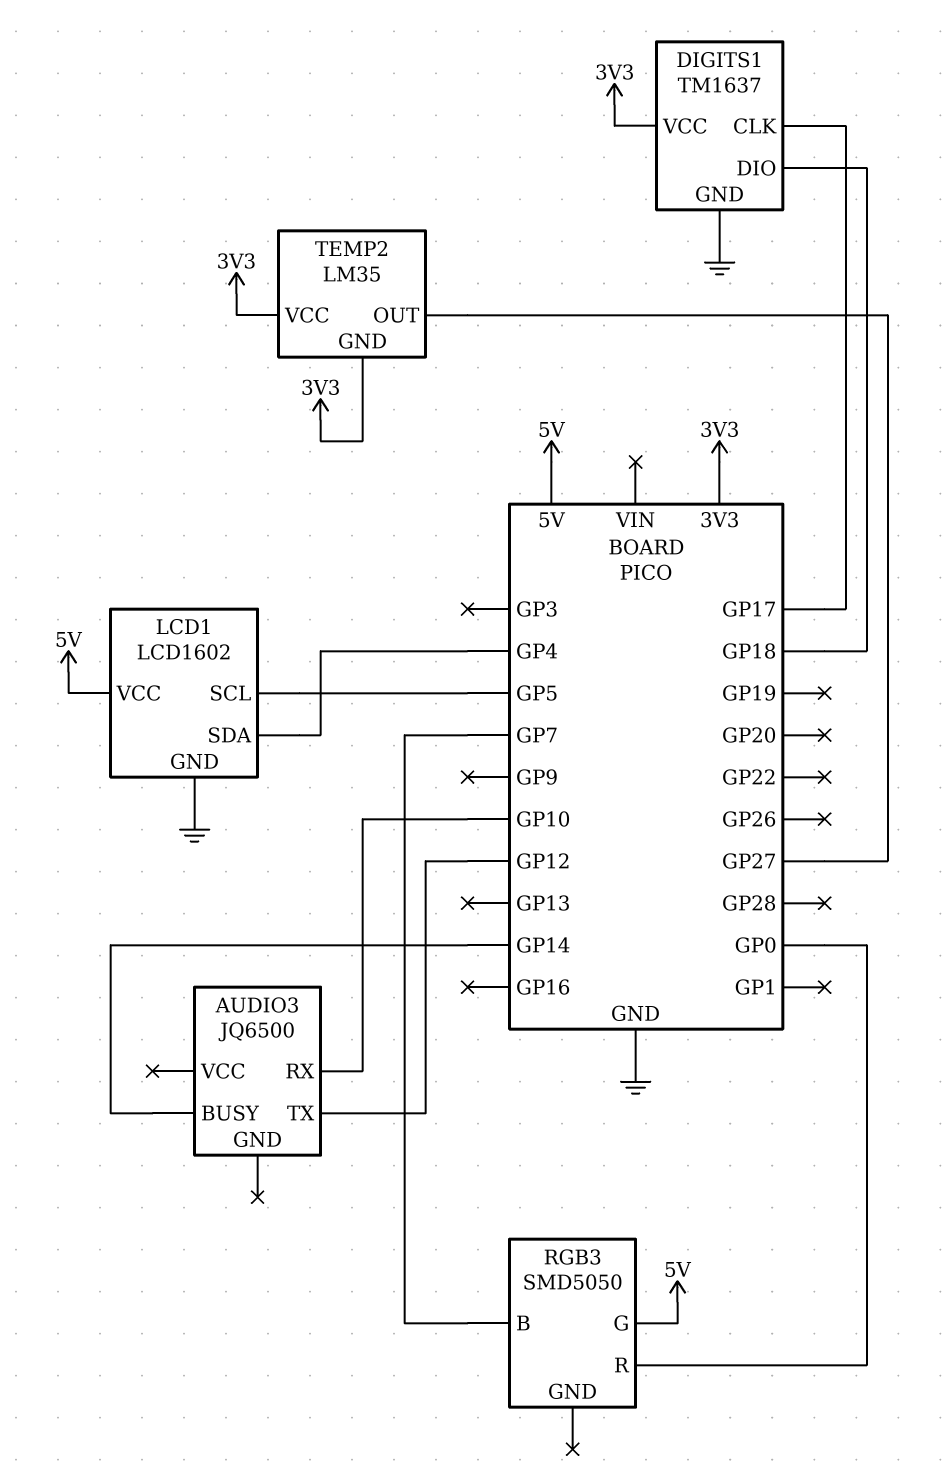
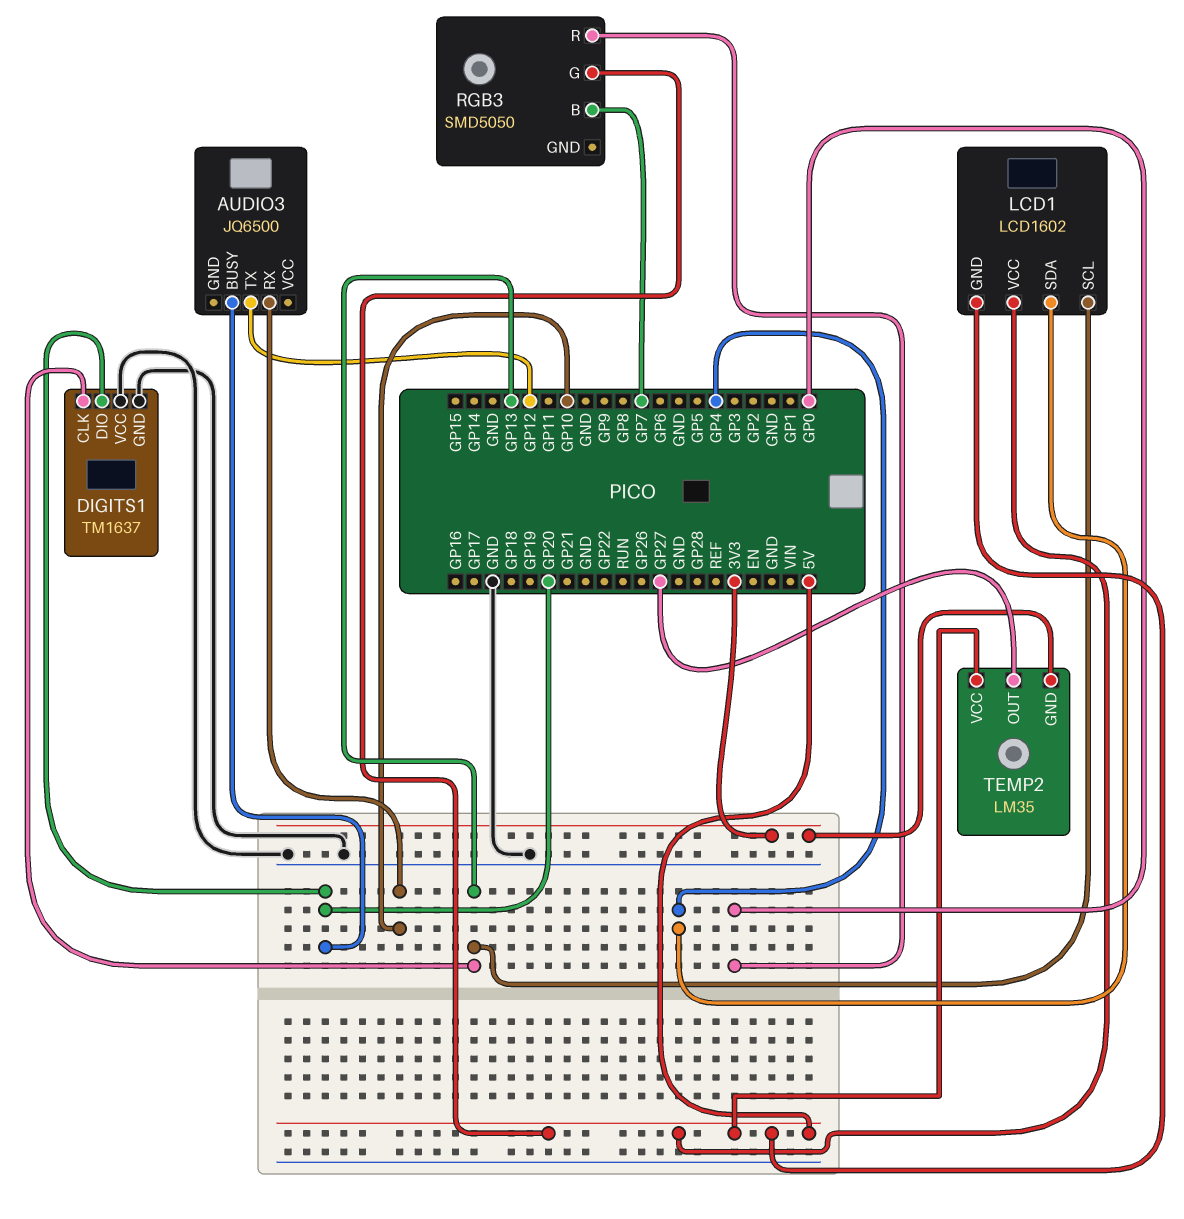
AUDIO3 pin BUSY: GP14 -> GP20
DIGITS1 pin CLK: GP17 -> GP13
DIGITS1 pin DIO: GP18 -> GP20
DIGITS1 pin VCC: 3V3 -> GND
LCD1 pin GND: GND -> 5V
LCD1 pin SCL: GP5 -> GP13
TEMP2 pin VCC: 3V3 -> 5V

